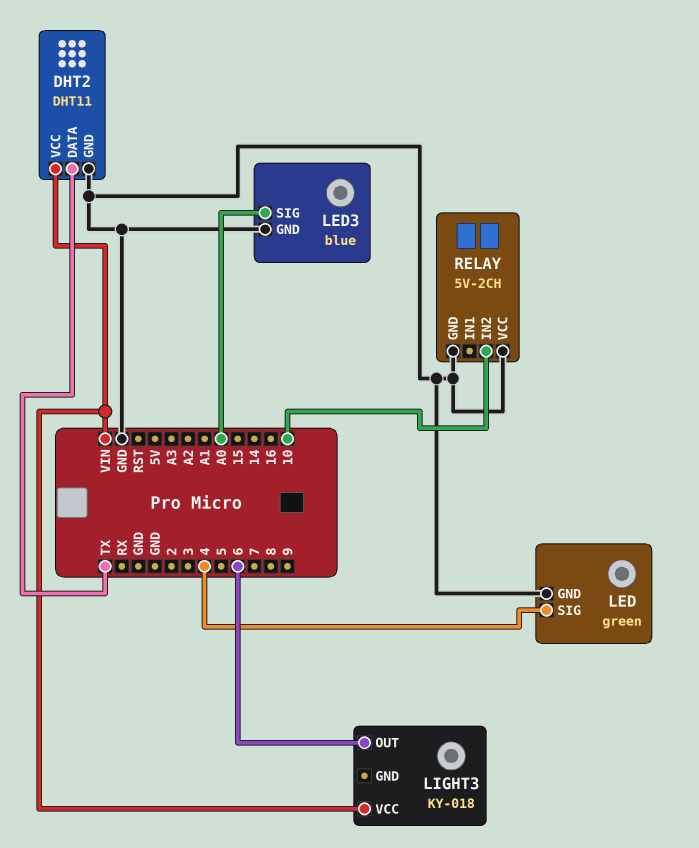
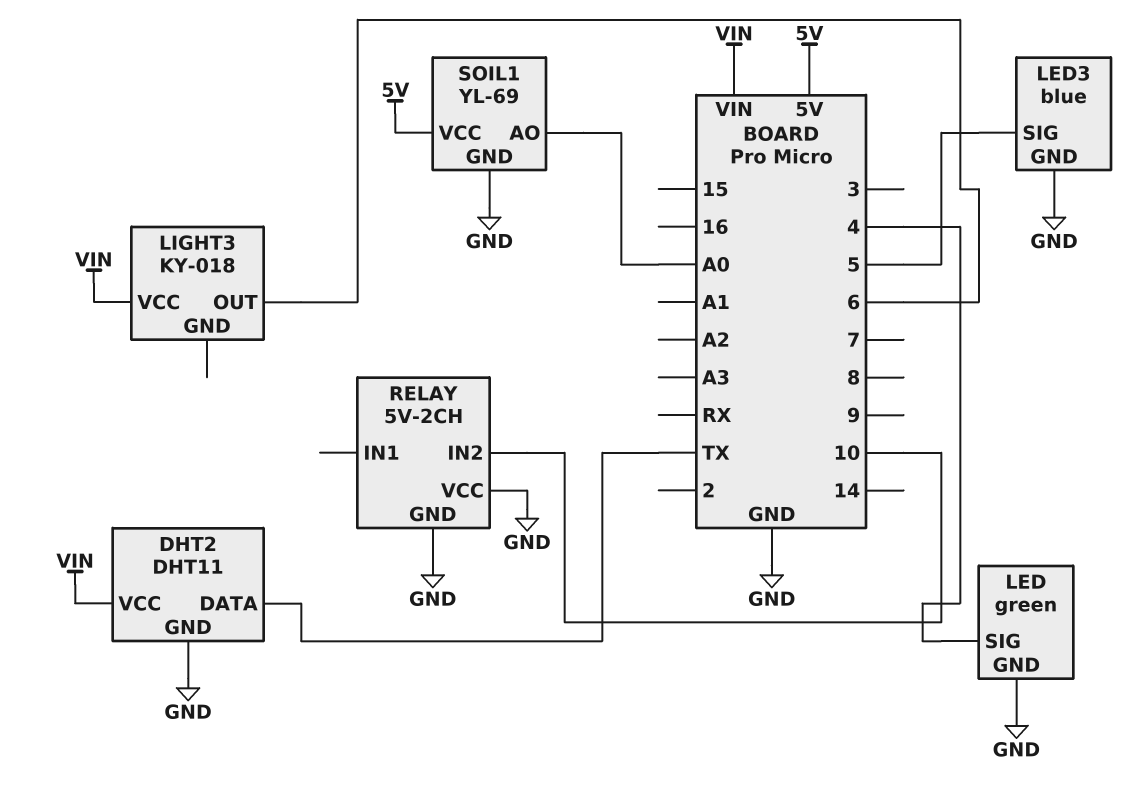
LED3 pin SIG: A0 -> 5
SOIL1: none -> YL-69
SOIL1 pin AO: none -> A0
SOIL1 pin GND: none -> GND
SOIL1 pin VCC: none -> 5V

